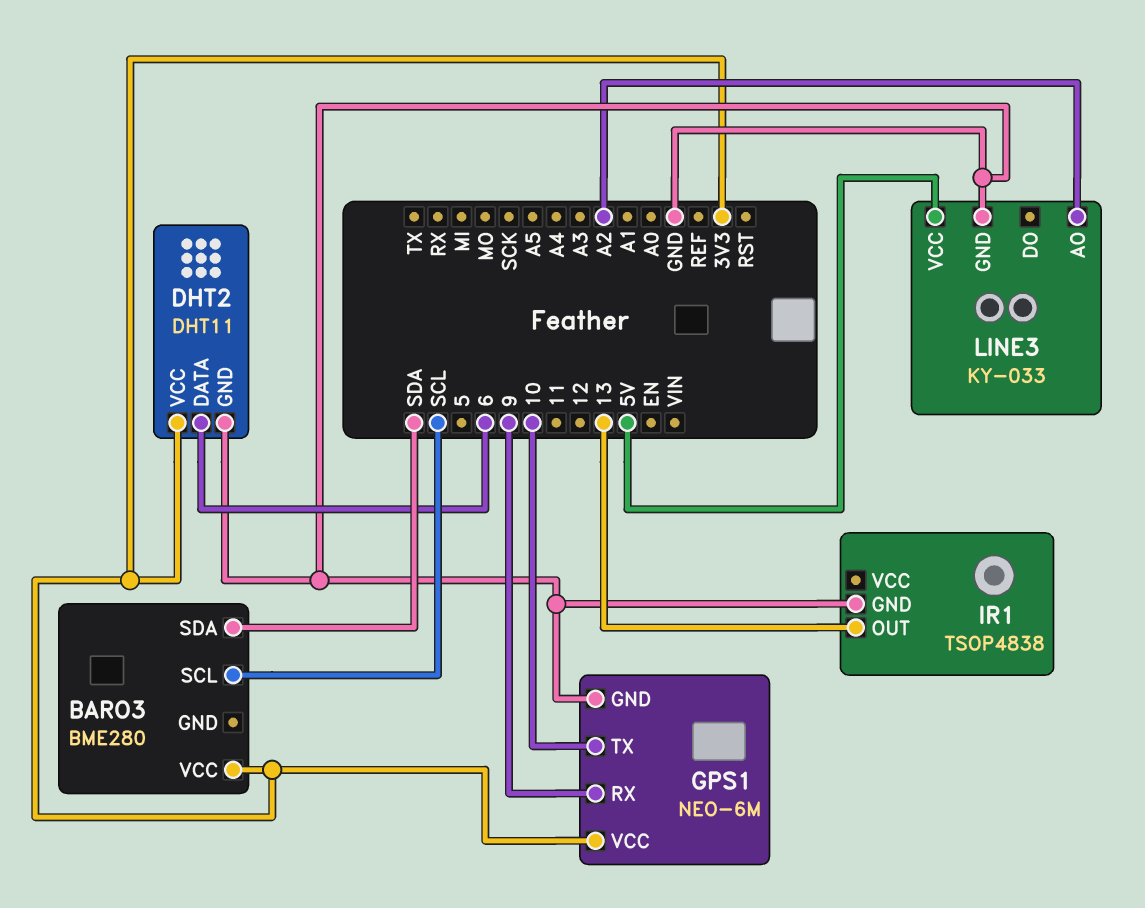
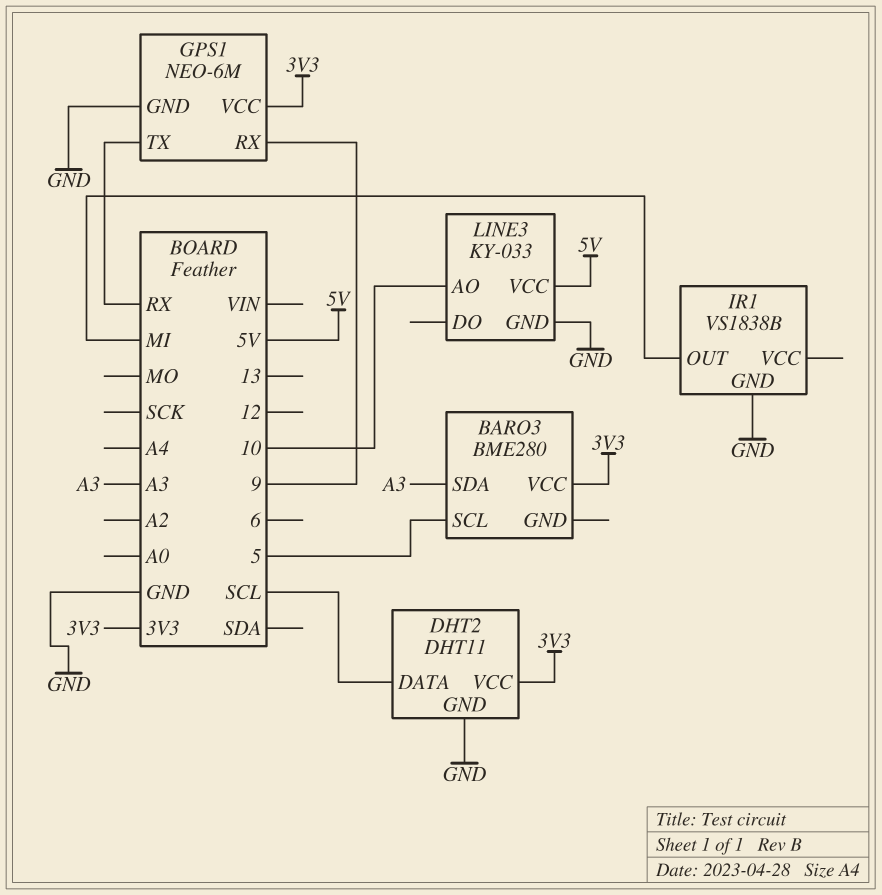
BARO3 pin SCL: SCL -> 5
BARO3 pin SDA: SDA -> A3
DHT2 pin DATA: 6 -> SCL
GPS1 pin TX: 10 -> RX
IR1: TSOP4838 -> VS1838B
IR1 pin OUT: 13 -> MI
LINE3 pin AO: A2 -> 10

